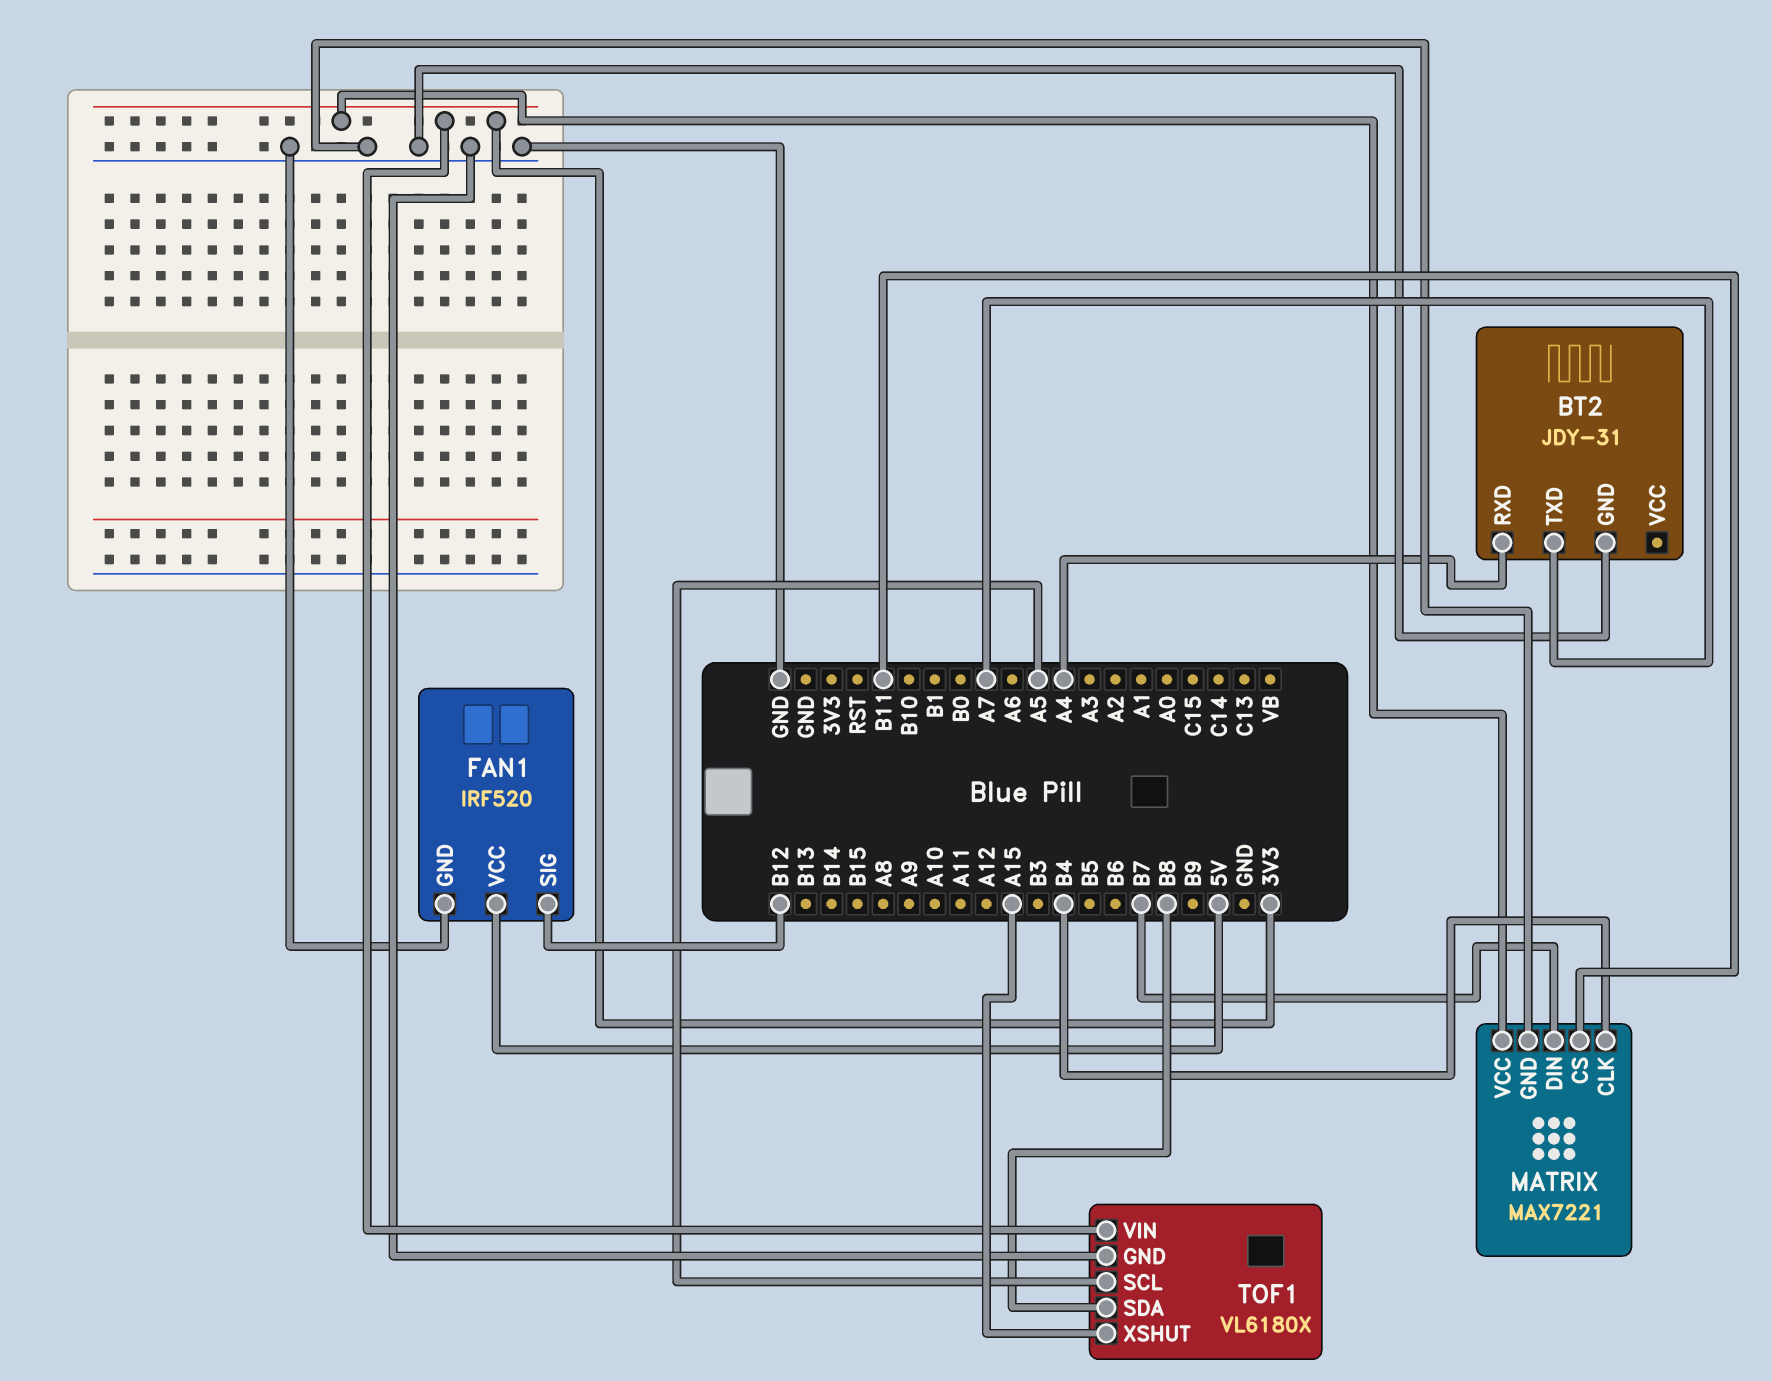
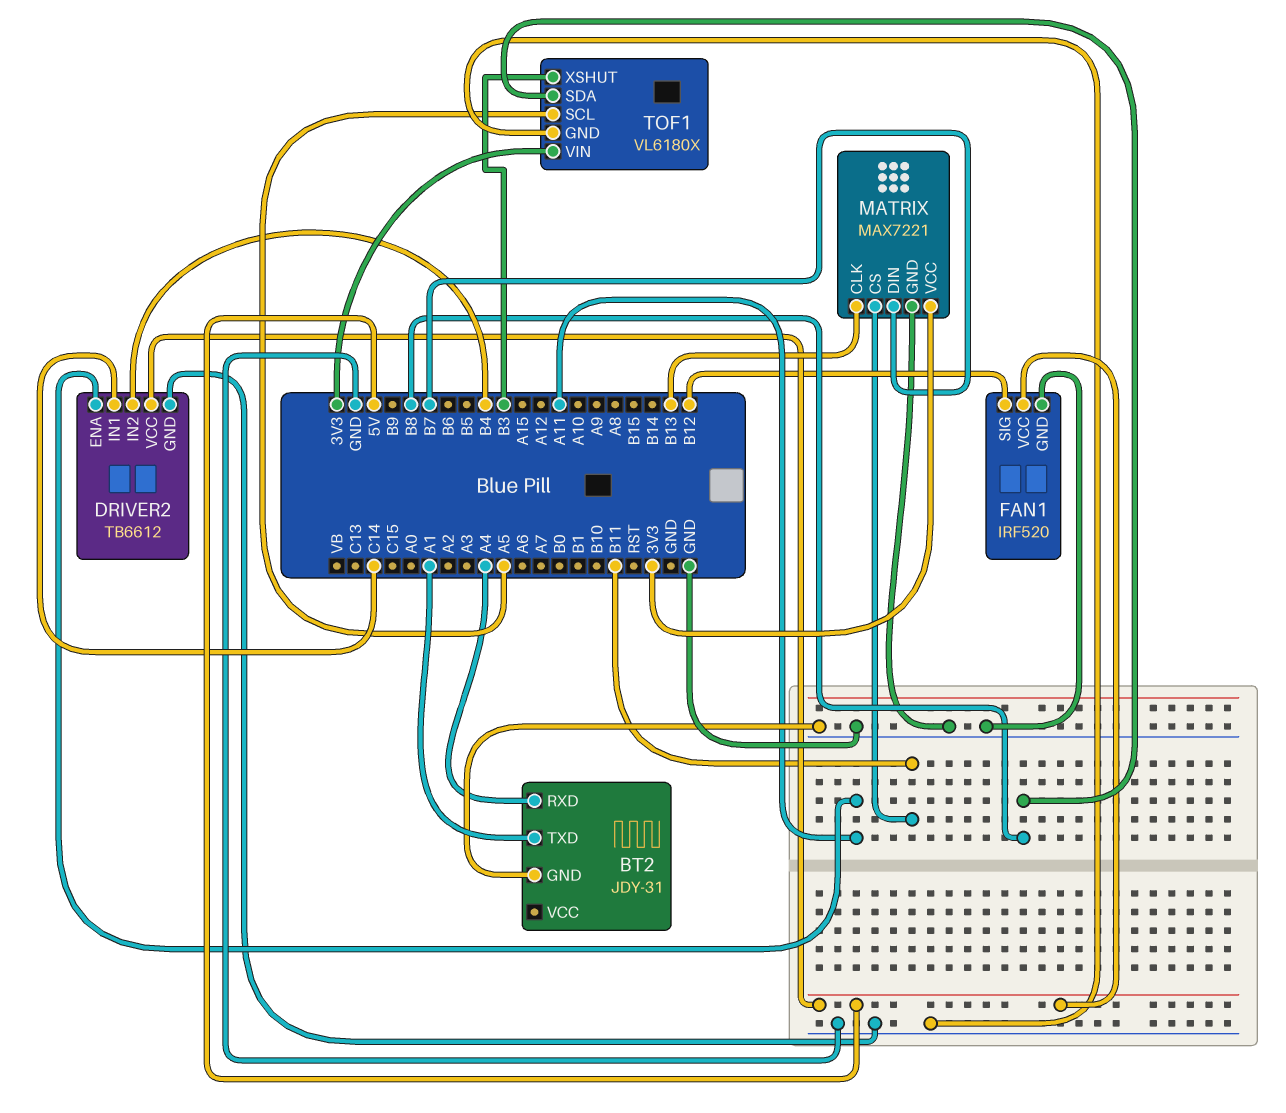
BT2 pin TXD: A7 -> A1
DRIVER2: none -> TB6612
DRIVER2 pin ENA: none -> A11
DRIVER2 pin GND: none -> GND
DRIVER2 pin IN1: none -> C14
DRIVER2 pin IN2: none -> B4
DRIVER2 pin VCC: none -> 5V
MATRIX pin CLK: B4 -> B13
TOF1 pin XSHUT: A15 -> B3

